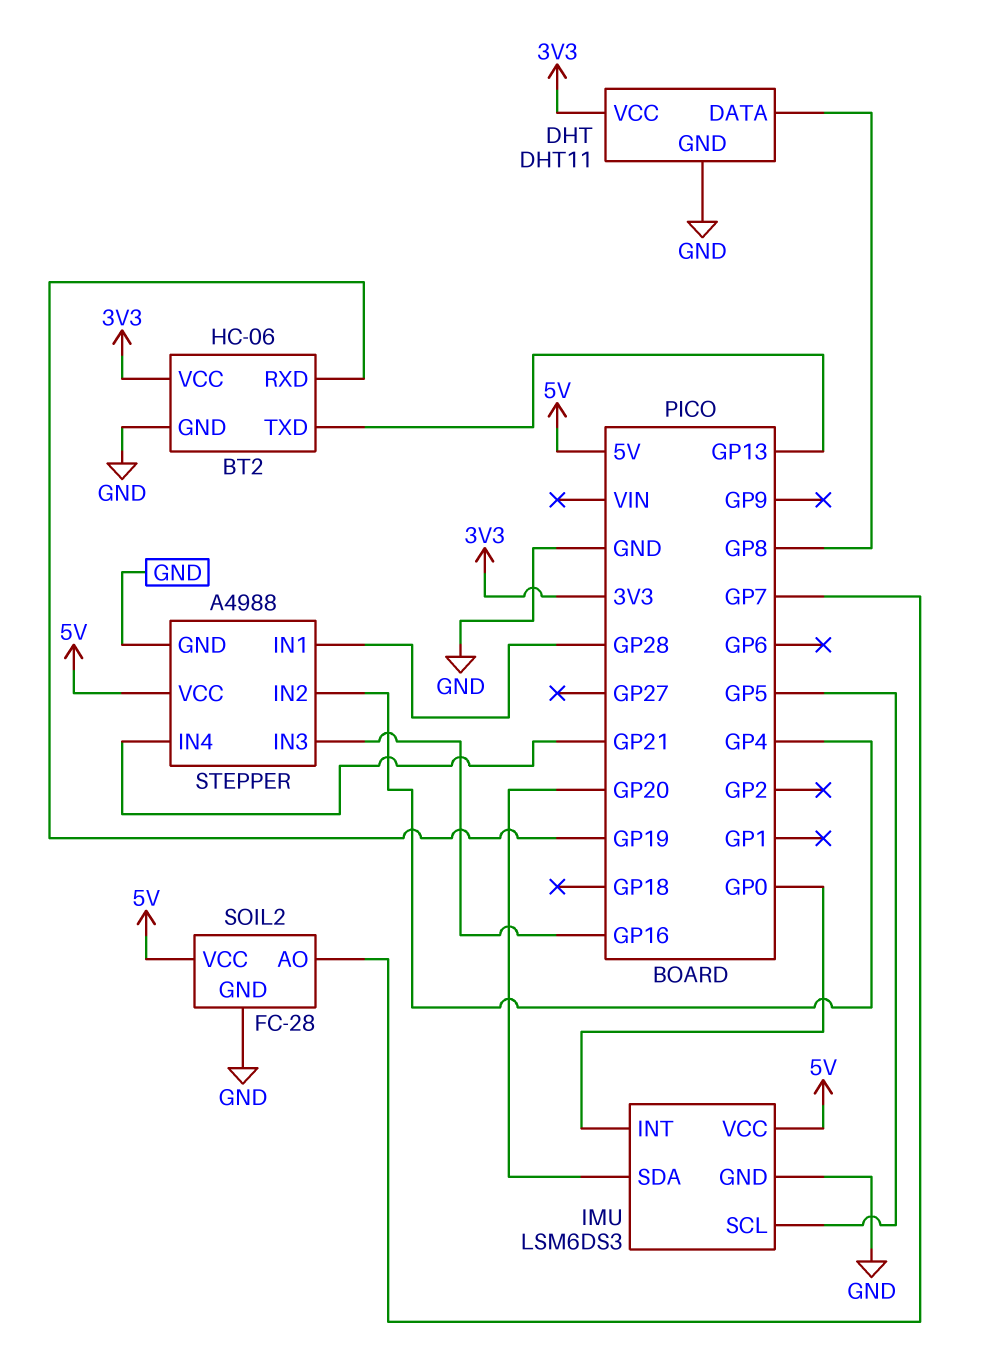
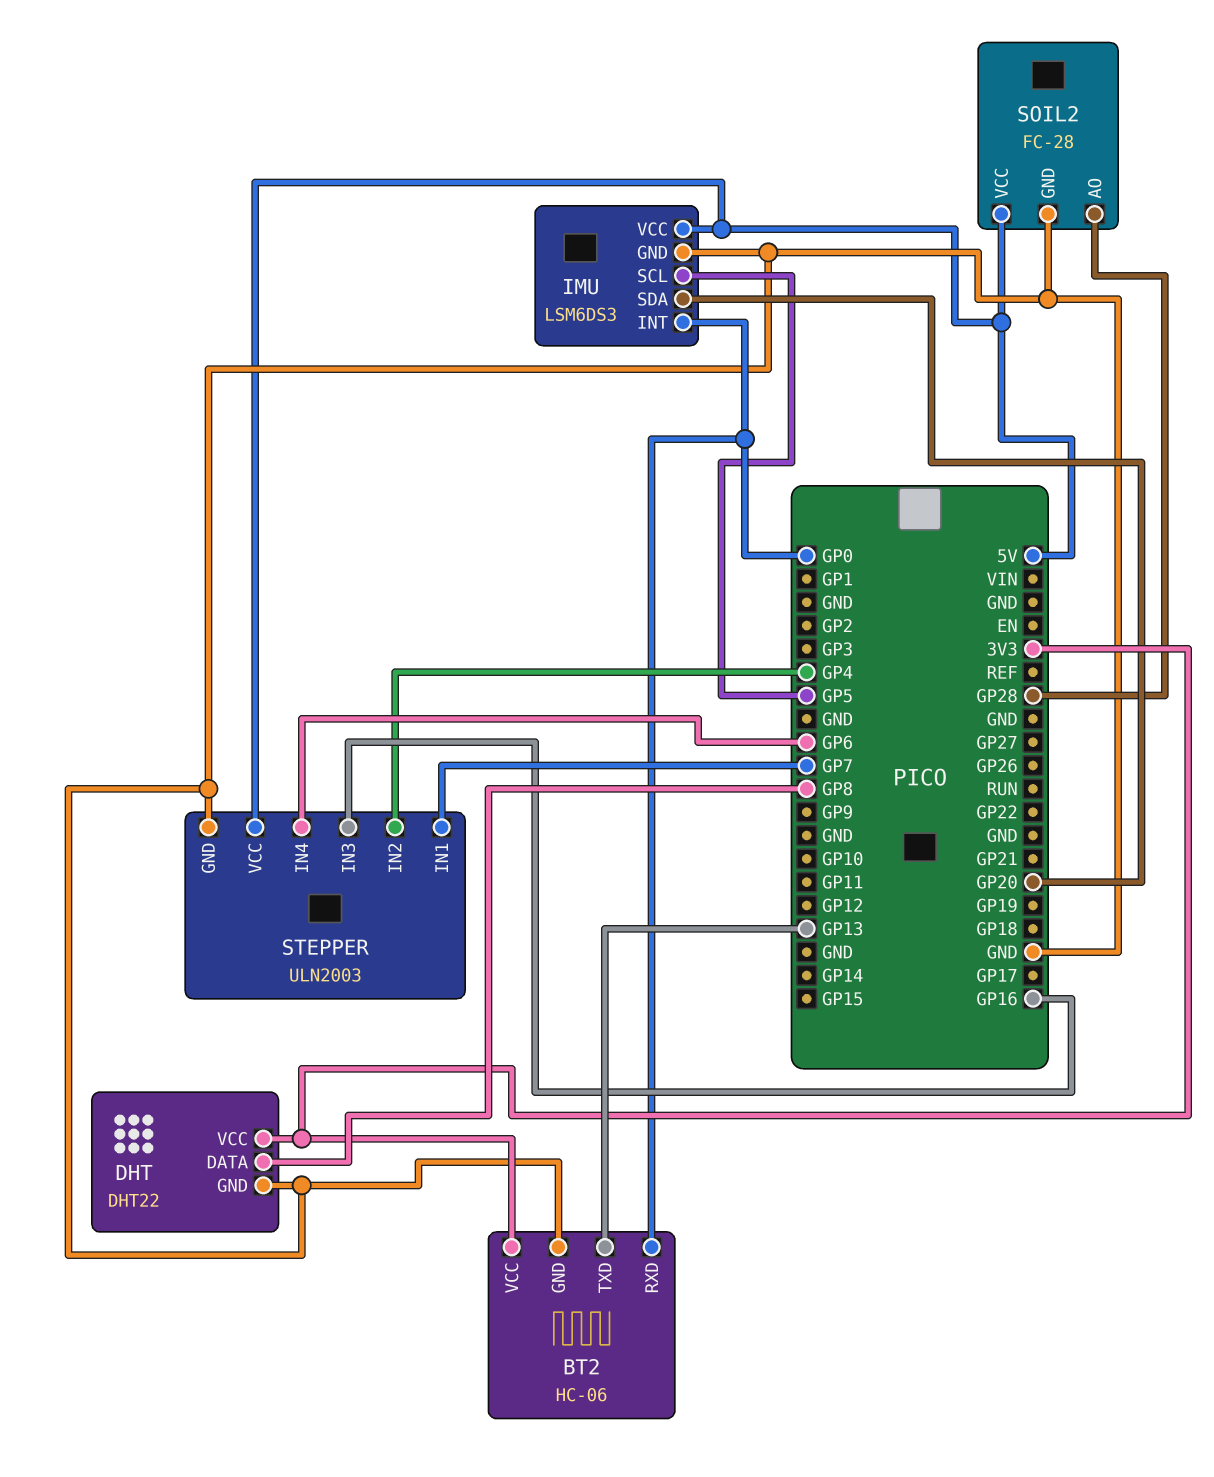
BT2 pin RXD: GP19 -> GP0
DHT: DHT11 -> DHT22
SOIL2 pin AO: GP7 -> GP28
STEPPER: A4988 -> ULN2003
STEPPER pin IN1: GP28 -> GP7
STEPPER pin IN4: GP21 -> GP6

